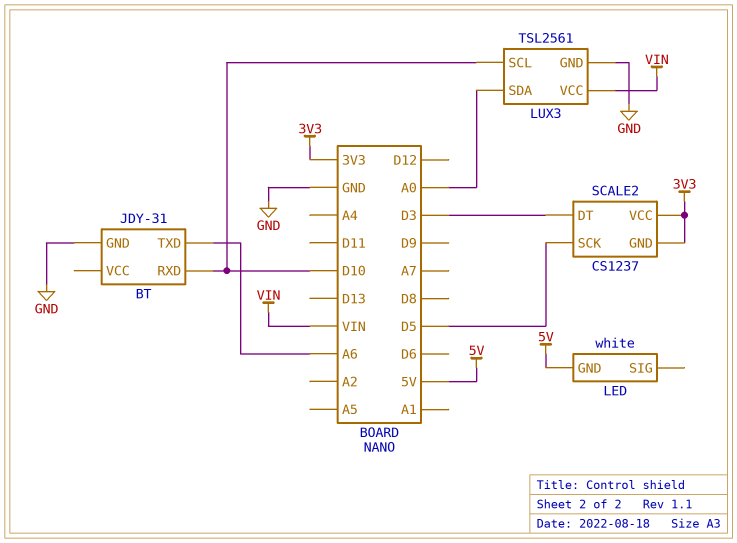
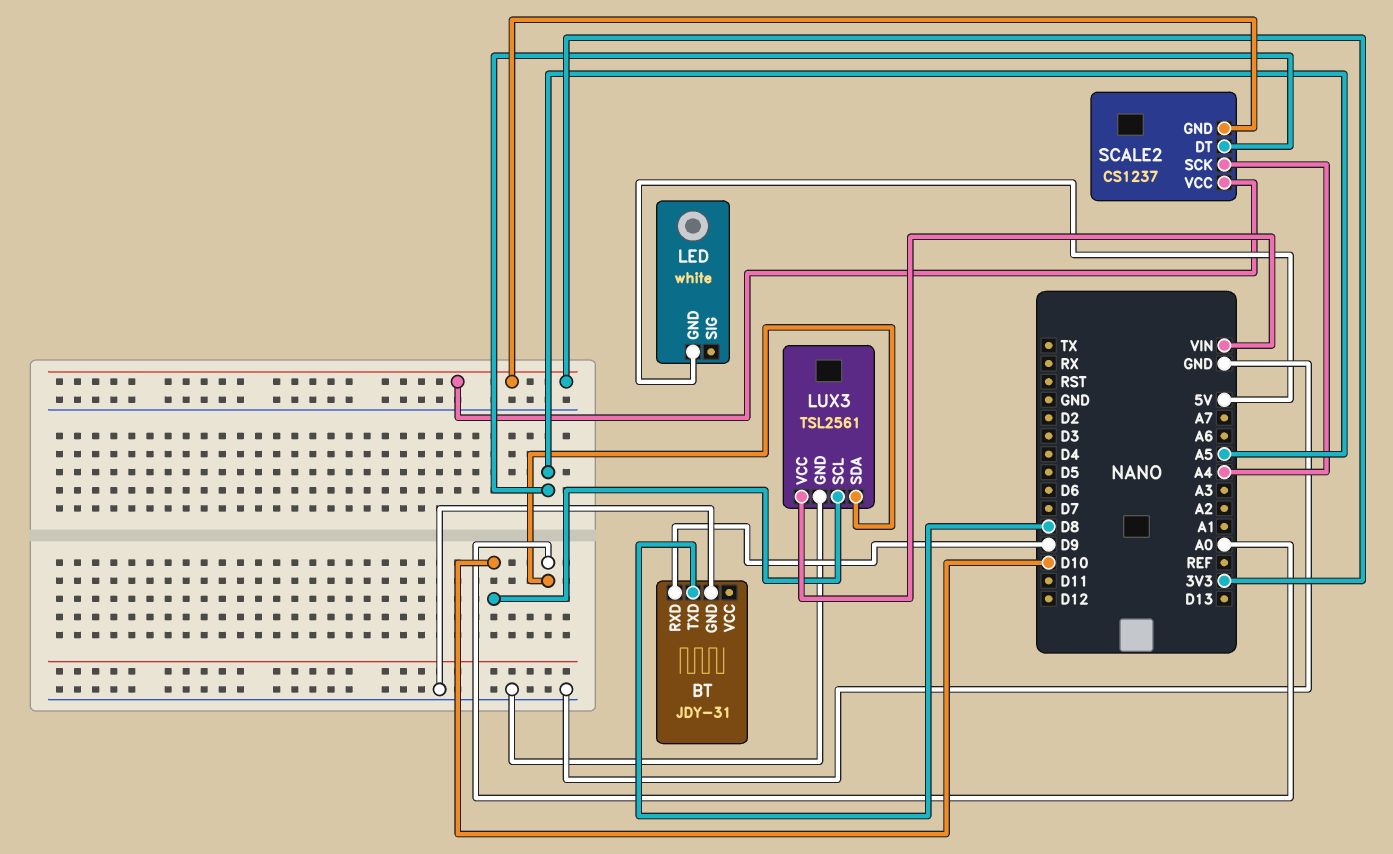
BT pin RXD: D10 -> D9
BT pin TXD: A6 -> D8
SCALE2 pin DT: D3 -> A5
SCALE2 pin SCK: D5 -> A4

